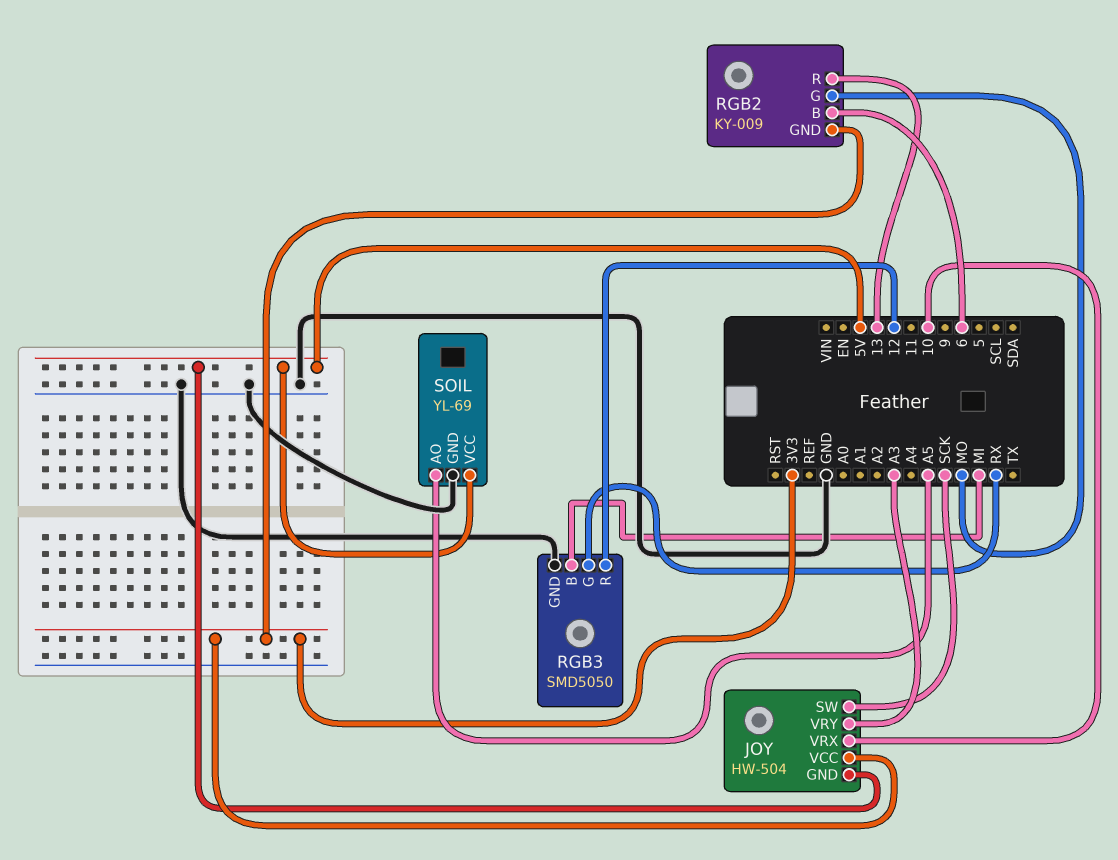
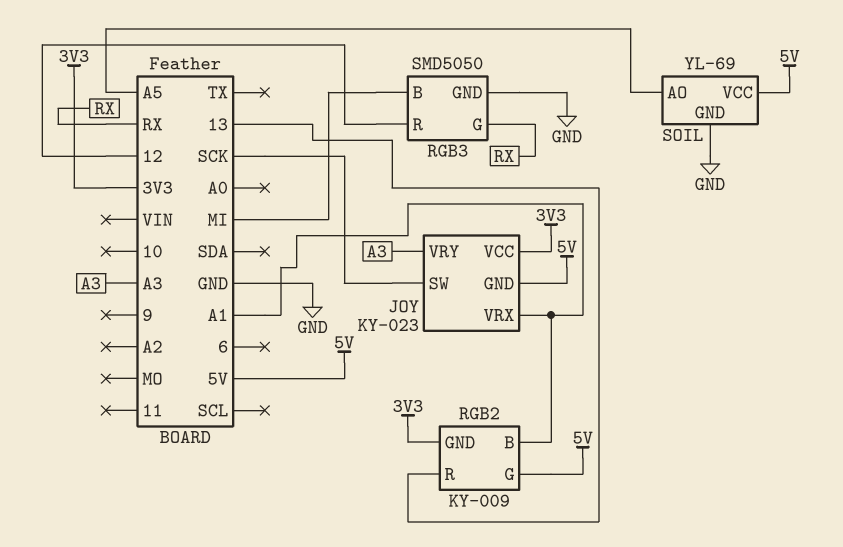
JOY: HW-504 -> KY-023
JOY pin VRX: 10 -> A1
RGB2 pin B: 6 -> A1
RGB2 pin G: MO -> 5V

